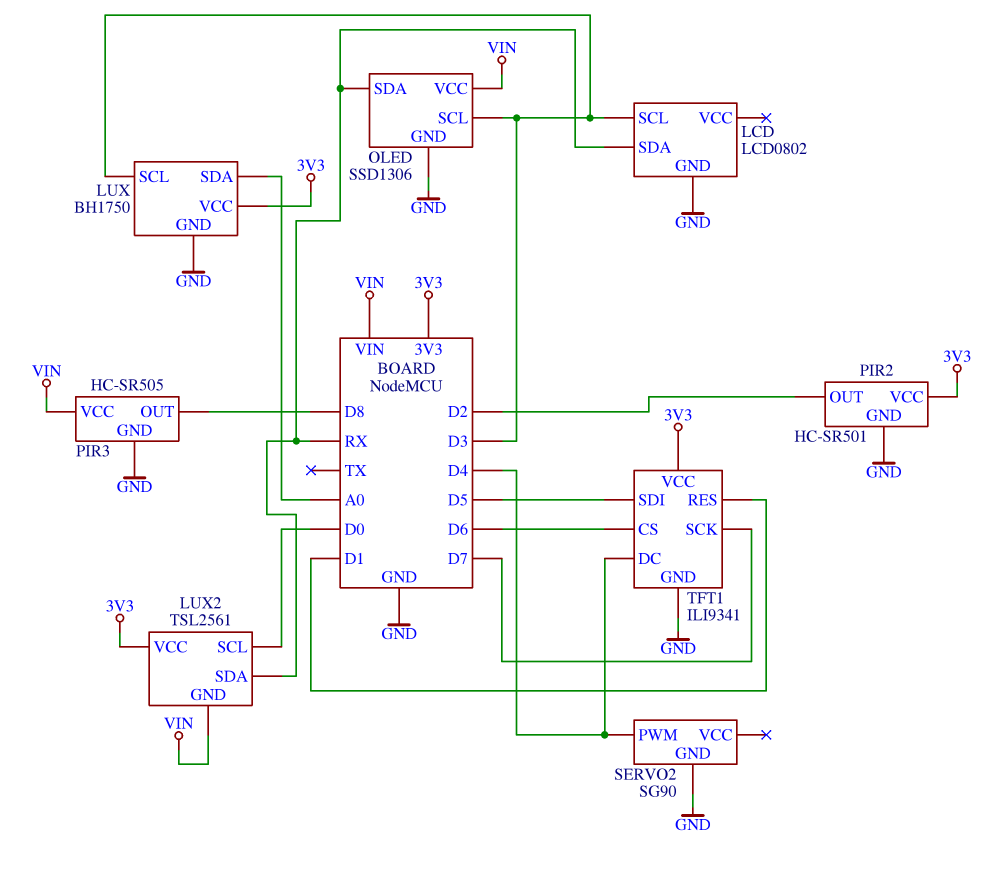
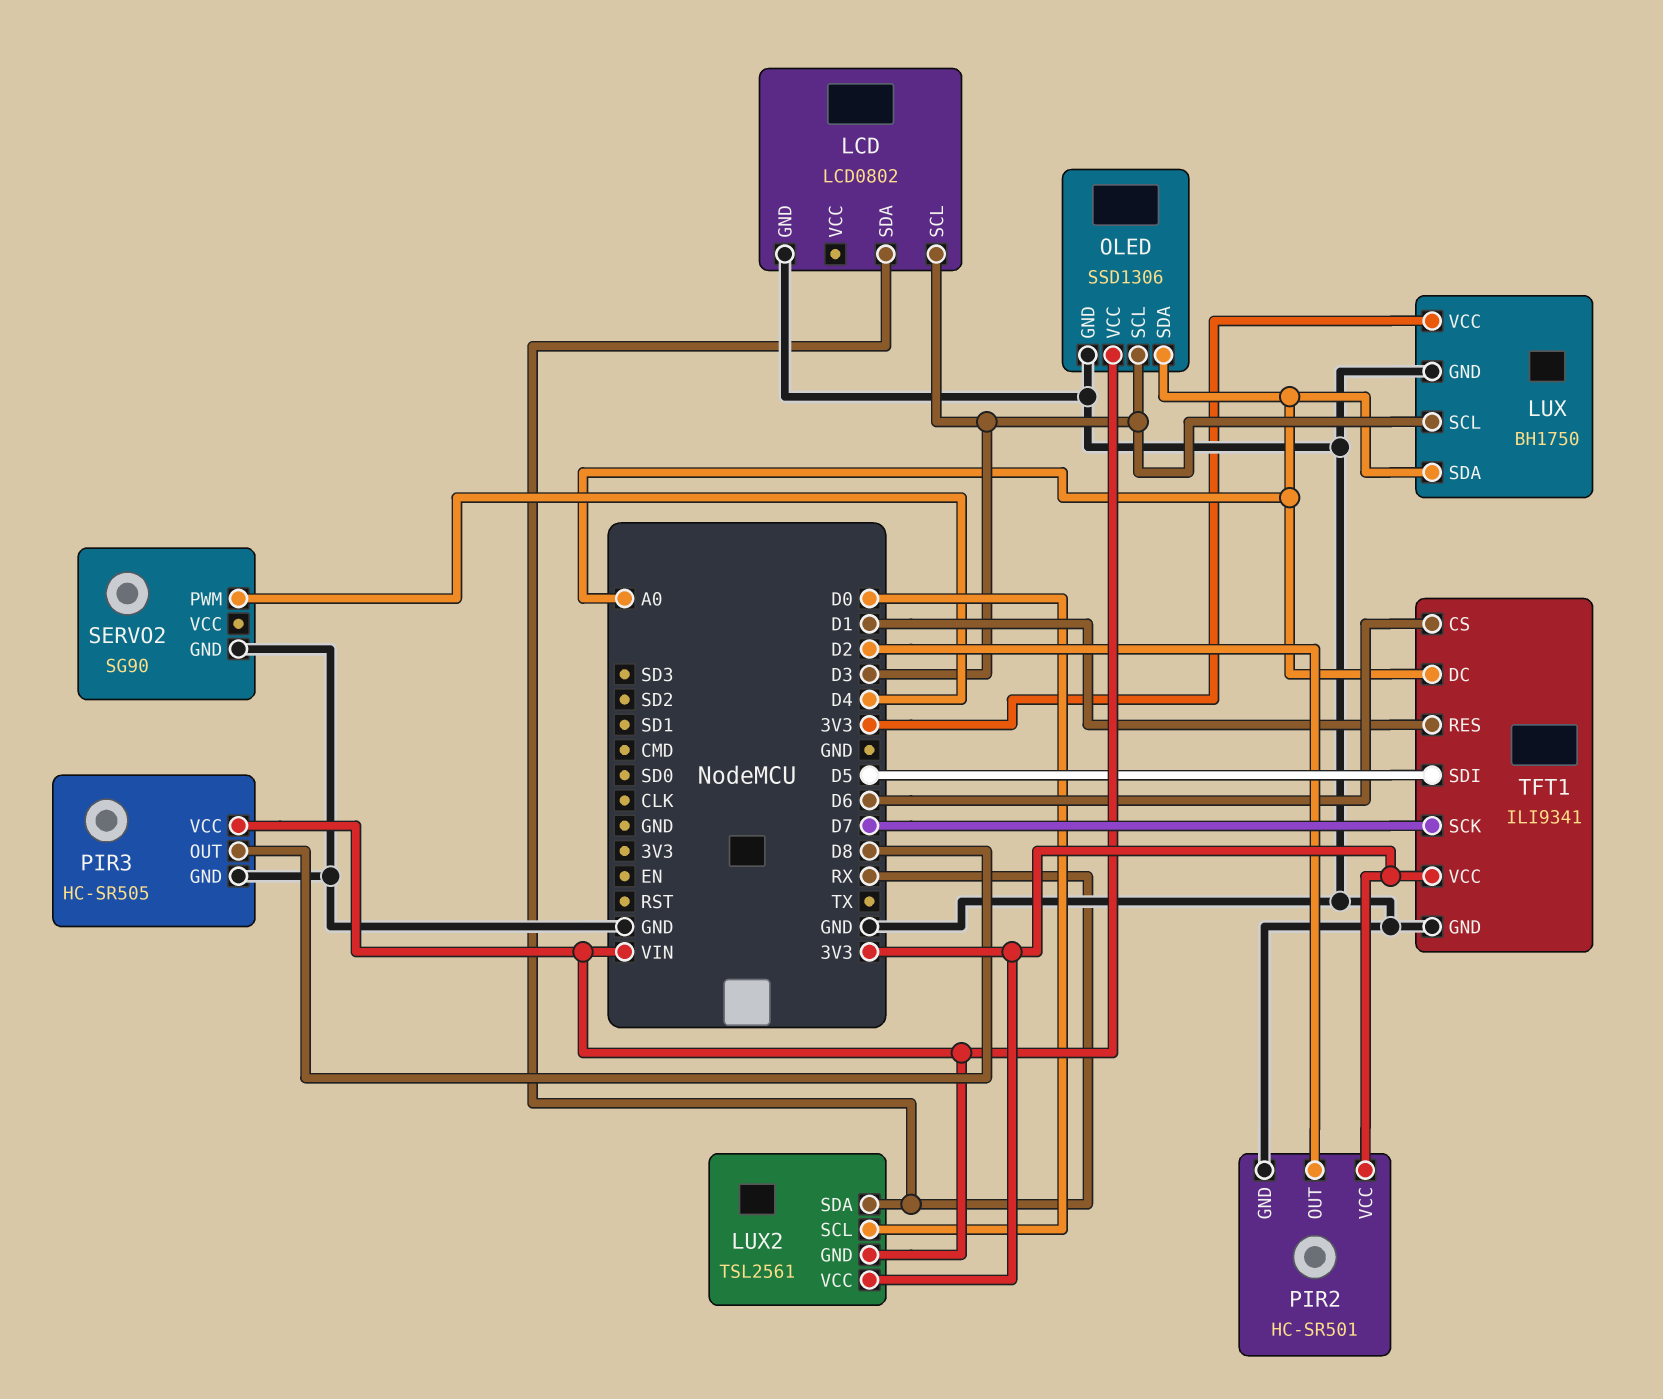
OLED pin SDA: RX -> A0
TFT1 pin DC: D4 -> A0

